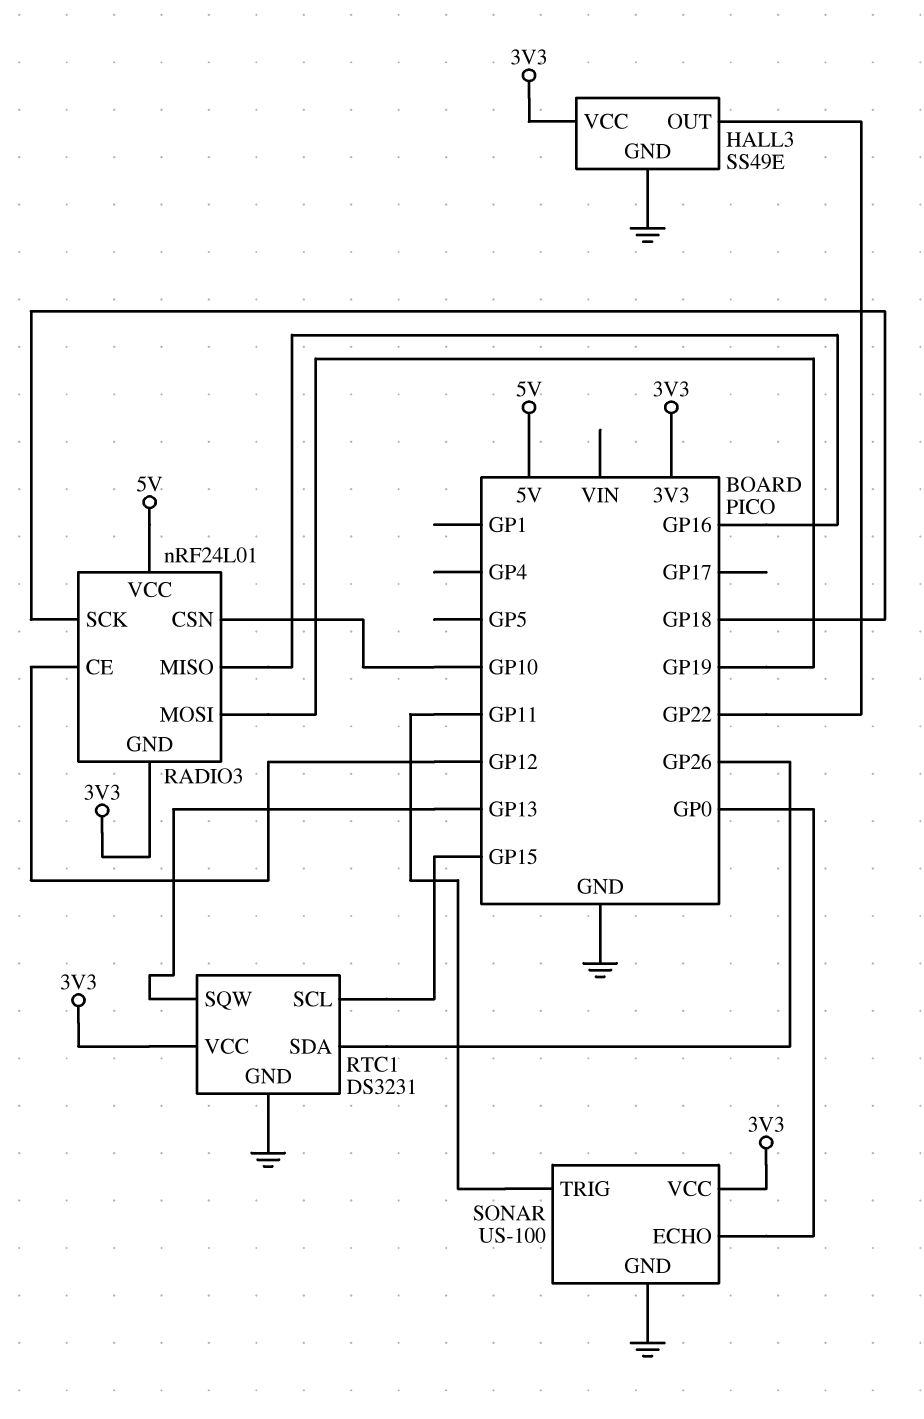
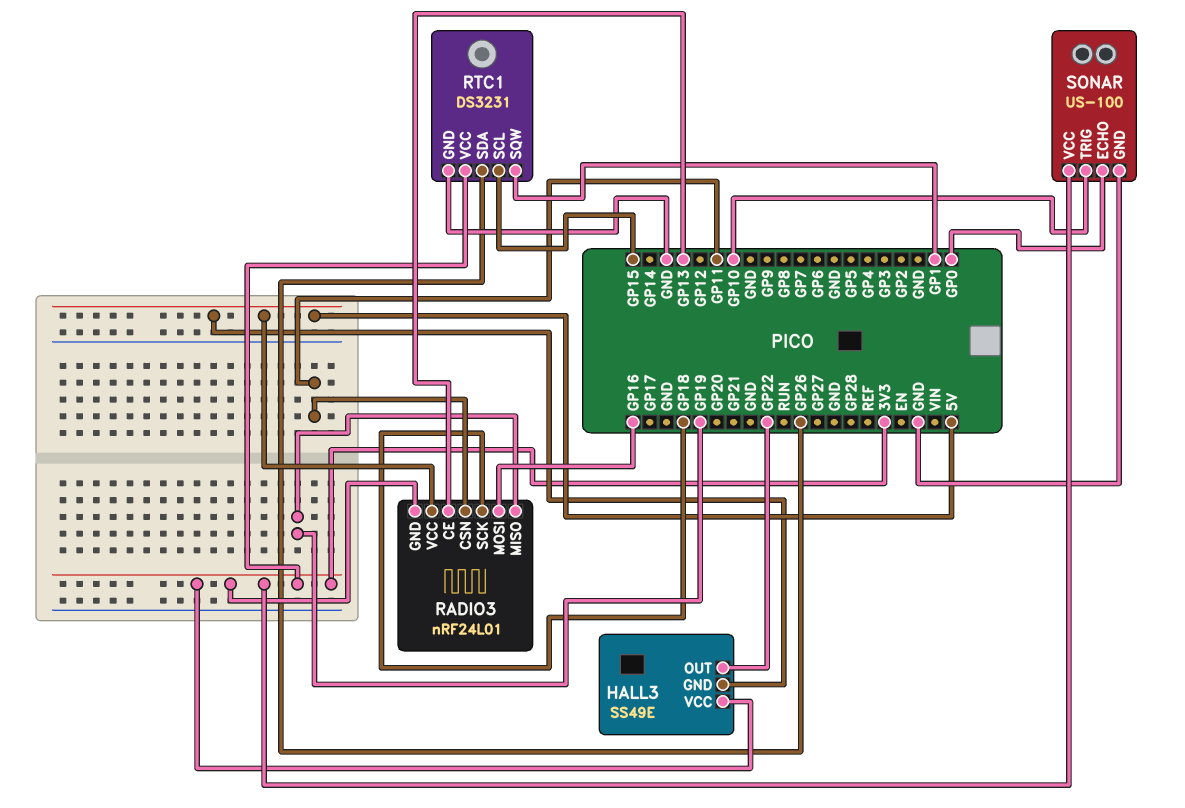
HALL3 pin GND: GND -> 5V
RADIO3 pin CE: GP12 -> GP13
RADIO3 pin CSN: GP10 -> GP11
RADIO3 pin MISO: GP16 -> GP19
RADIO3 pin MOSI: GP19 -> GP16
RTC1 pin SQW: GP13 -> GP1
SONAR pin TRIG: GP11 -> GP10

